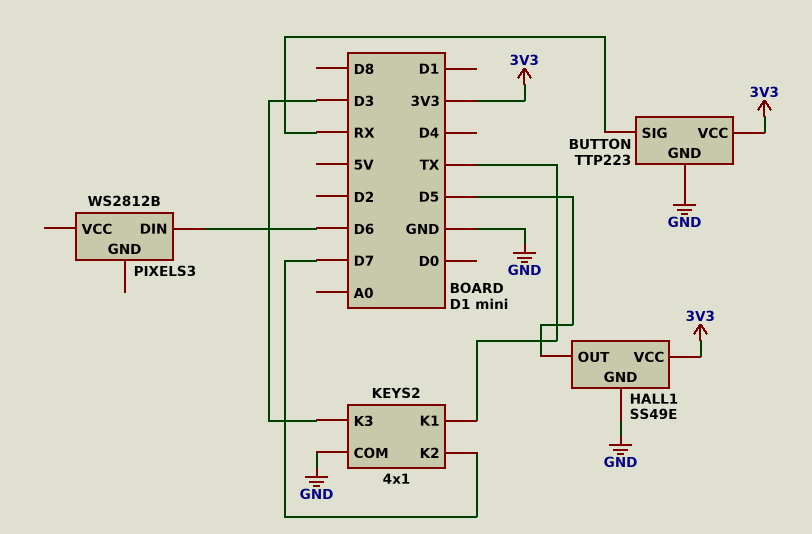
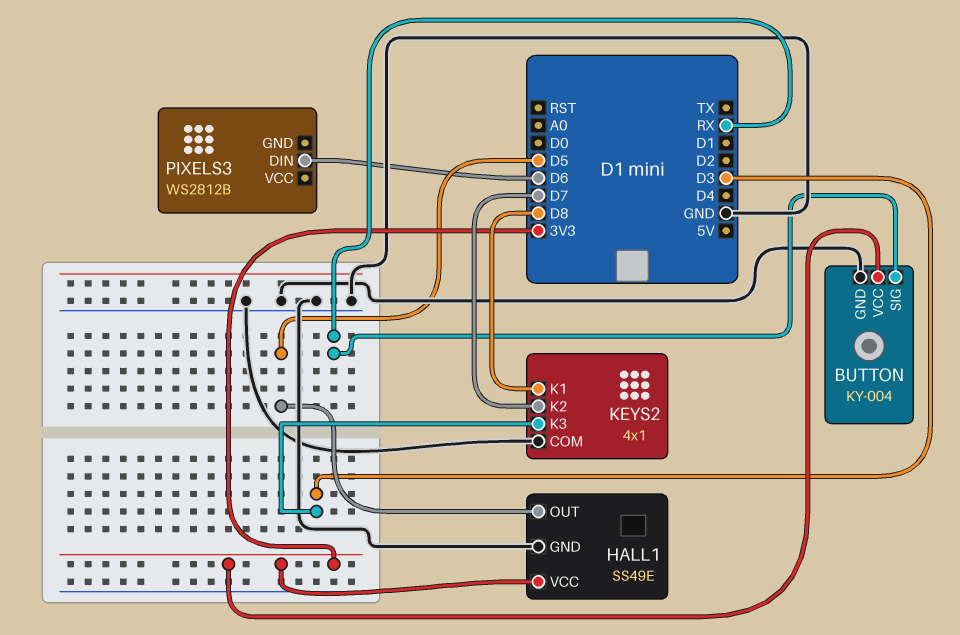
BUTTON: TTP223 -> KY-004
KEYS2 pin K1: TX -> D8

